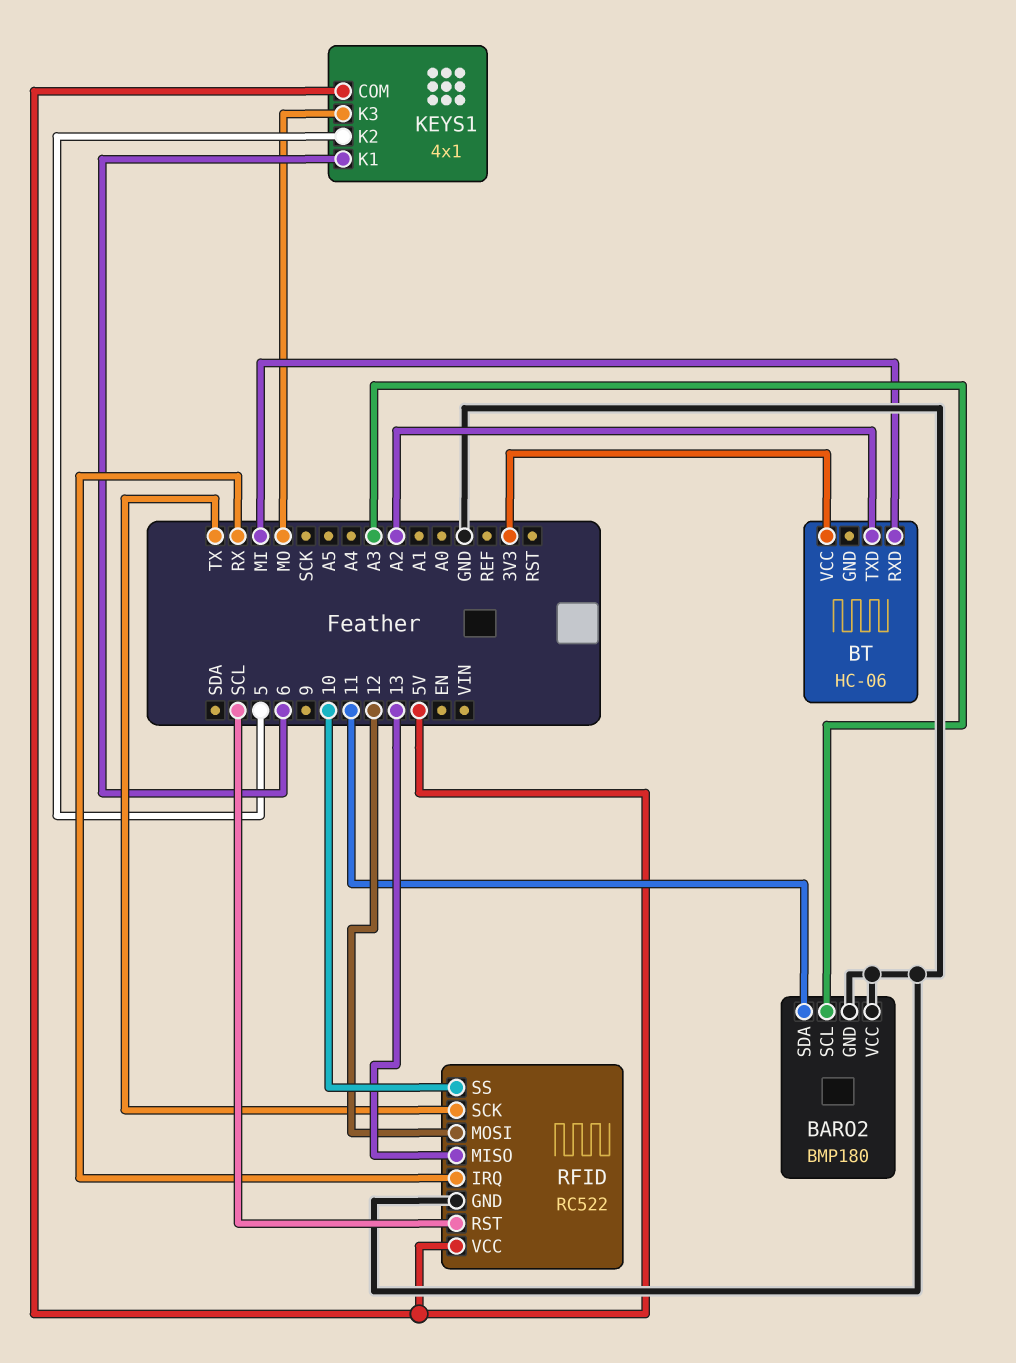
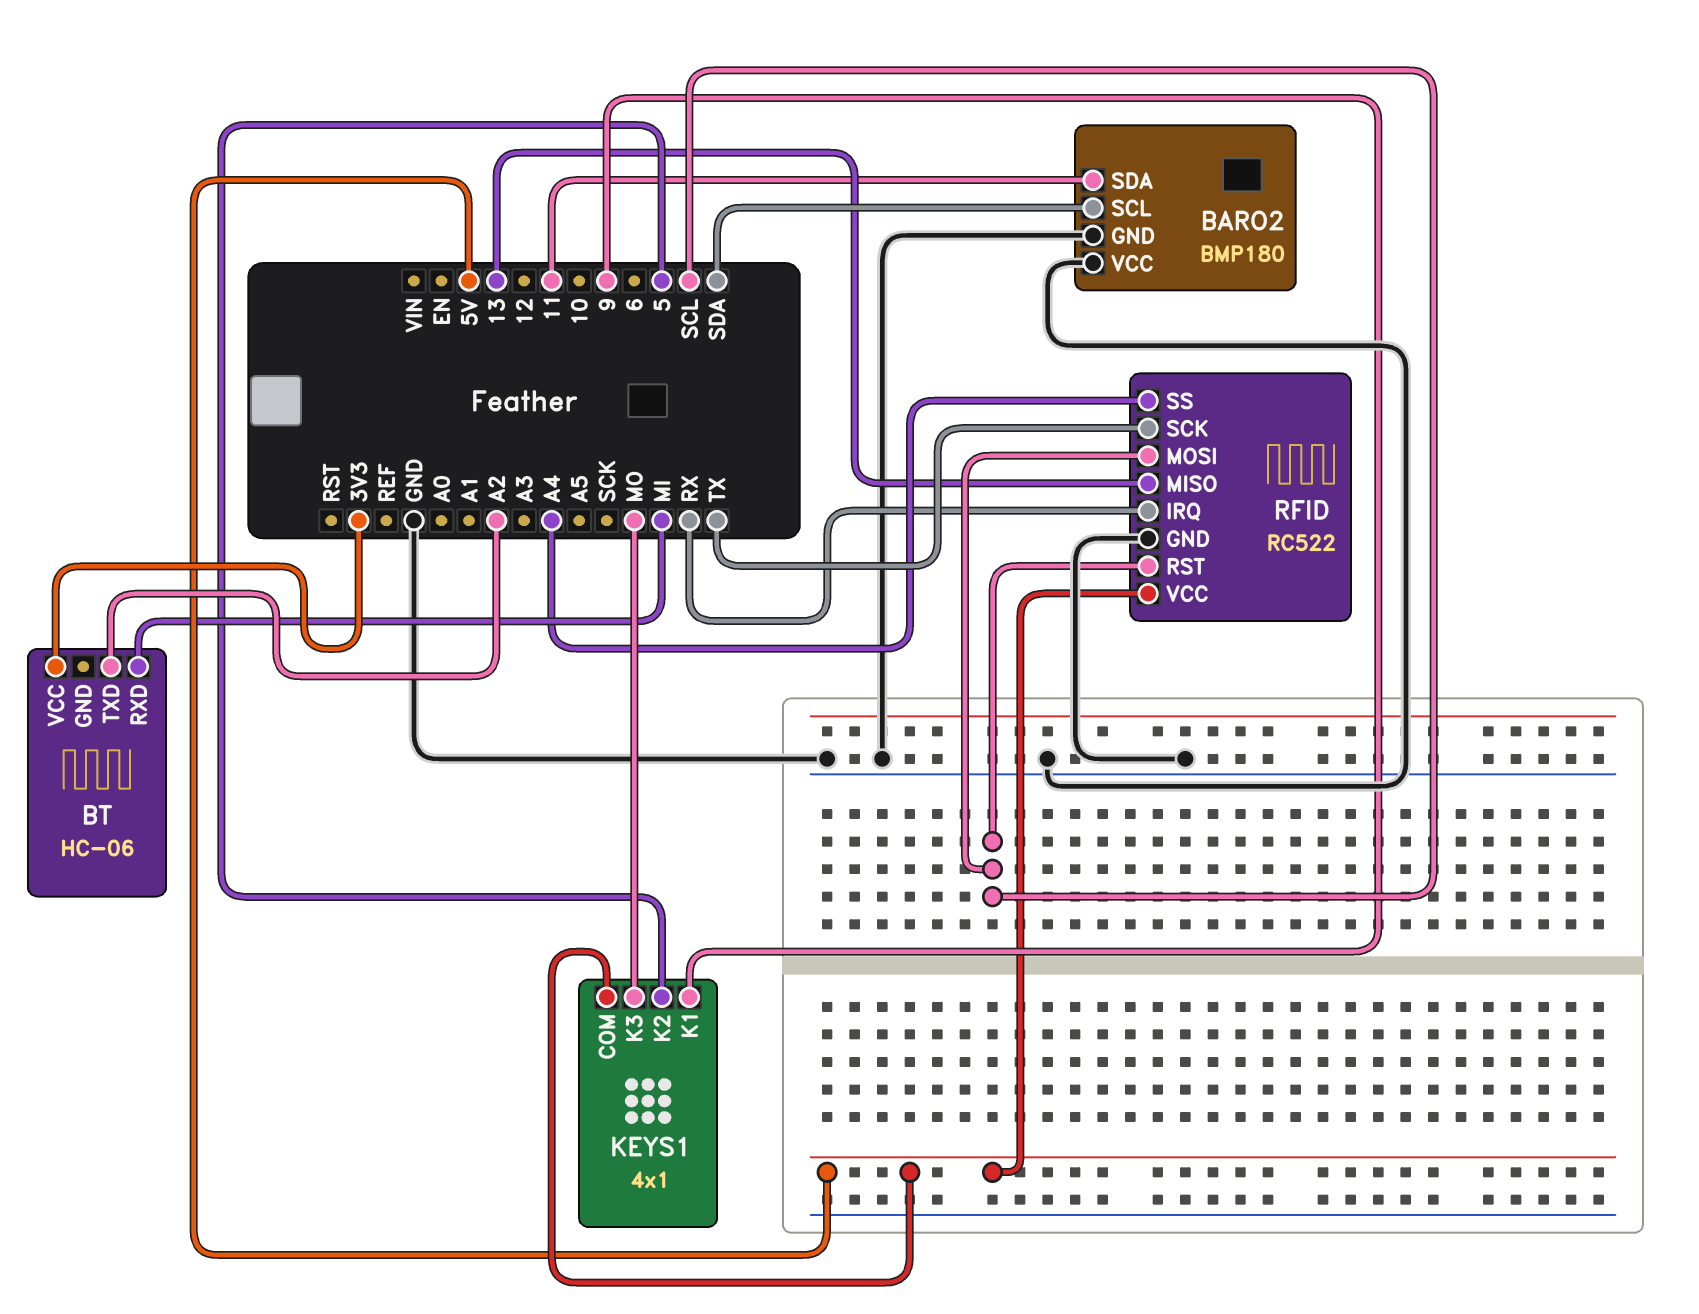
BARO2 pin SCL: A3 -> SDA
KEYS1 pin K1: 6 -> 9
RFID pin MOSI: 12 -> SCL
RFID pin SS: 10 -> A4

